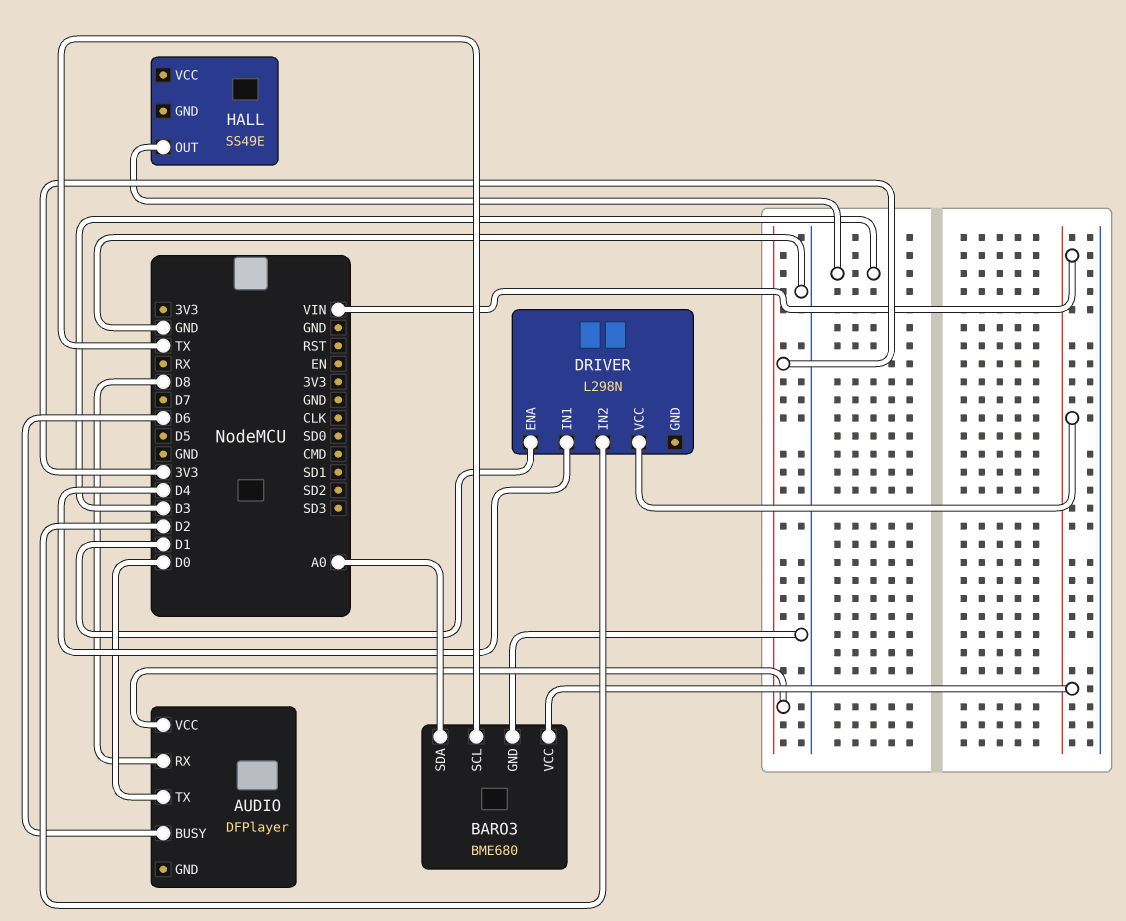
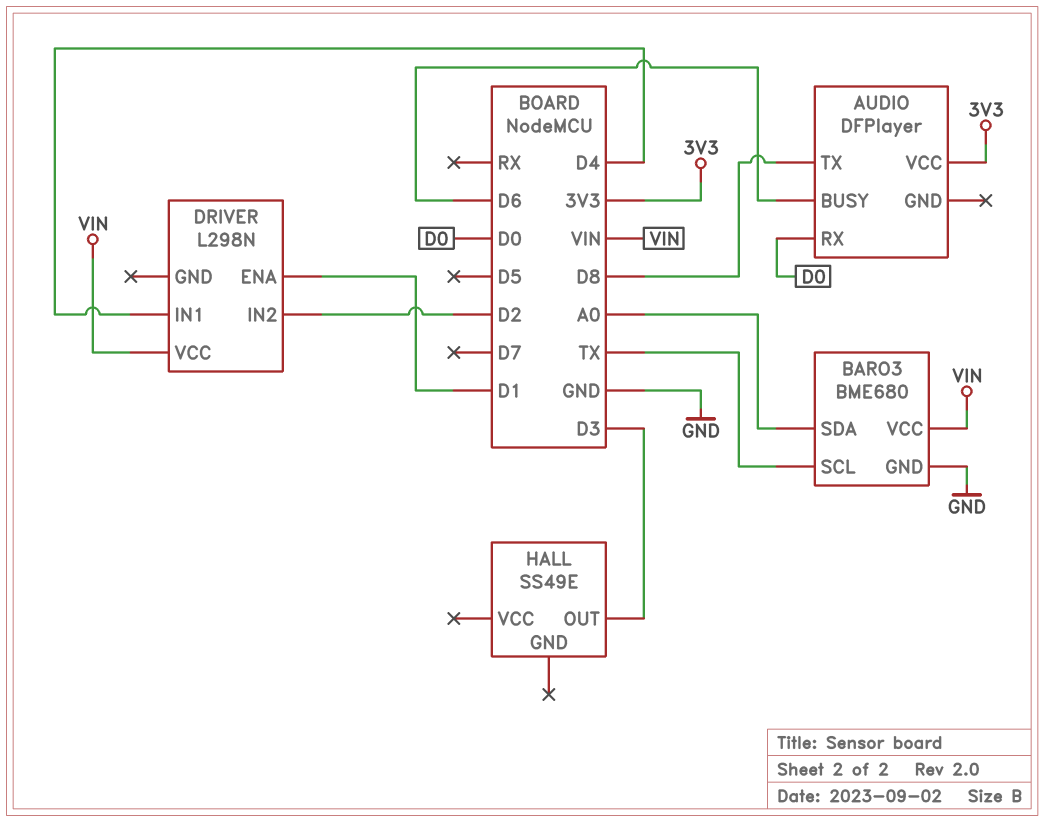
AUDIO pin RX: D8 -> D0
AUDIO pin TX: D0 -> D8

